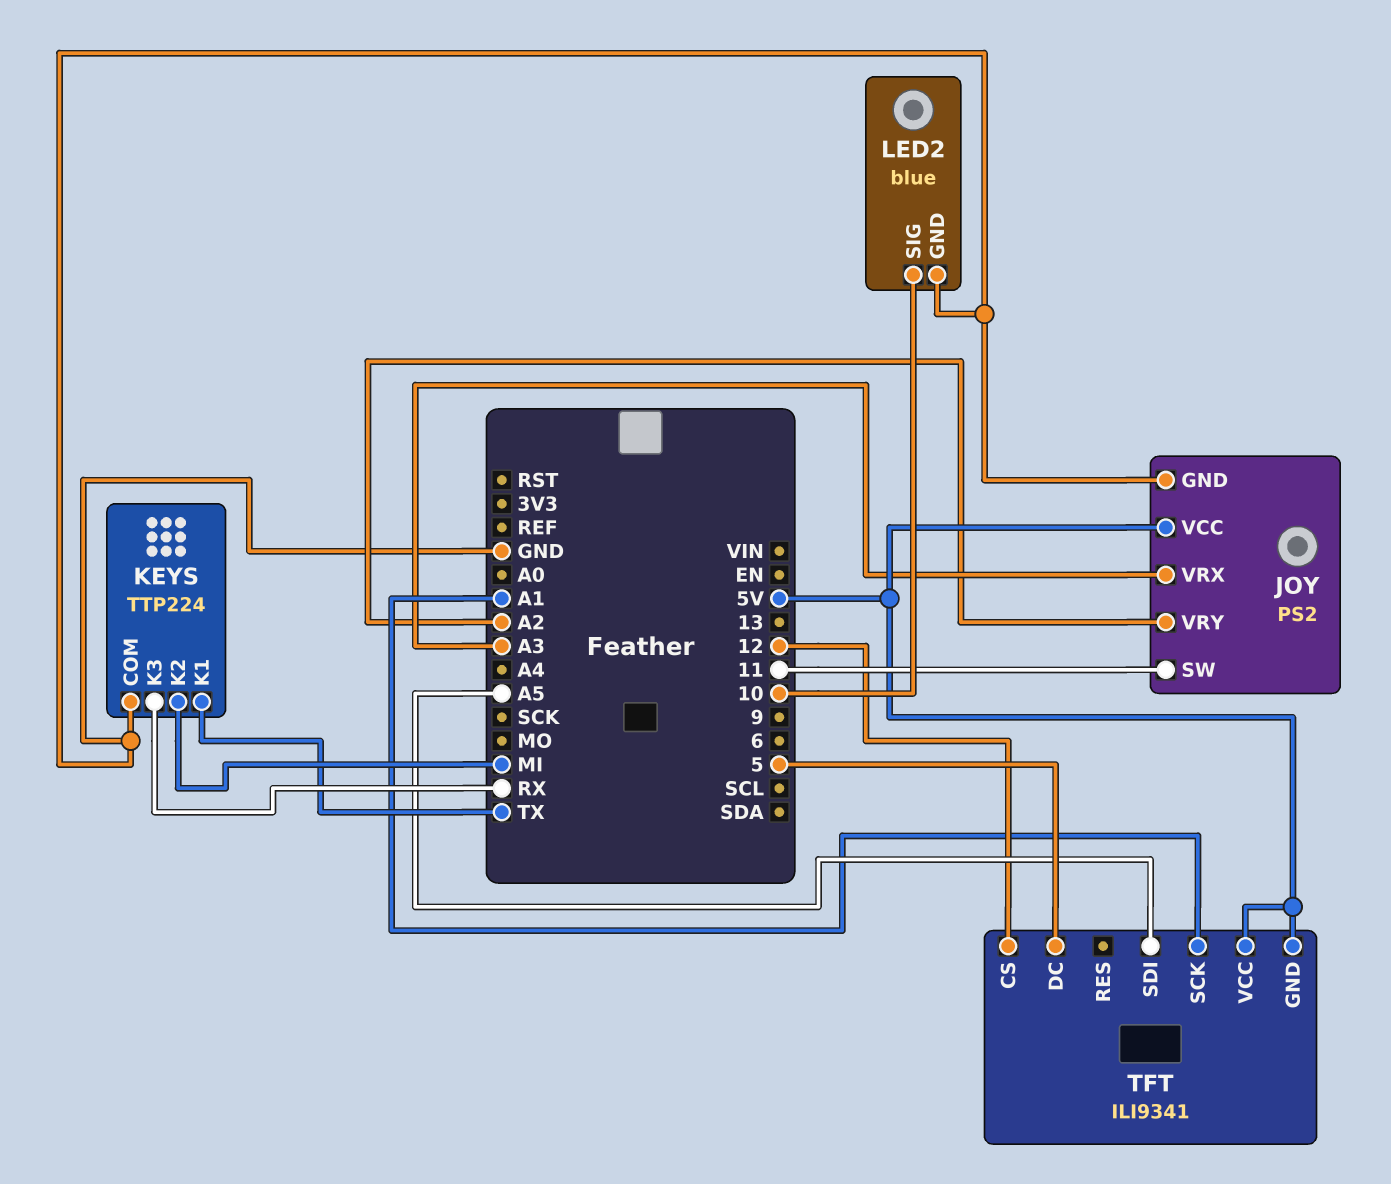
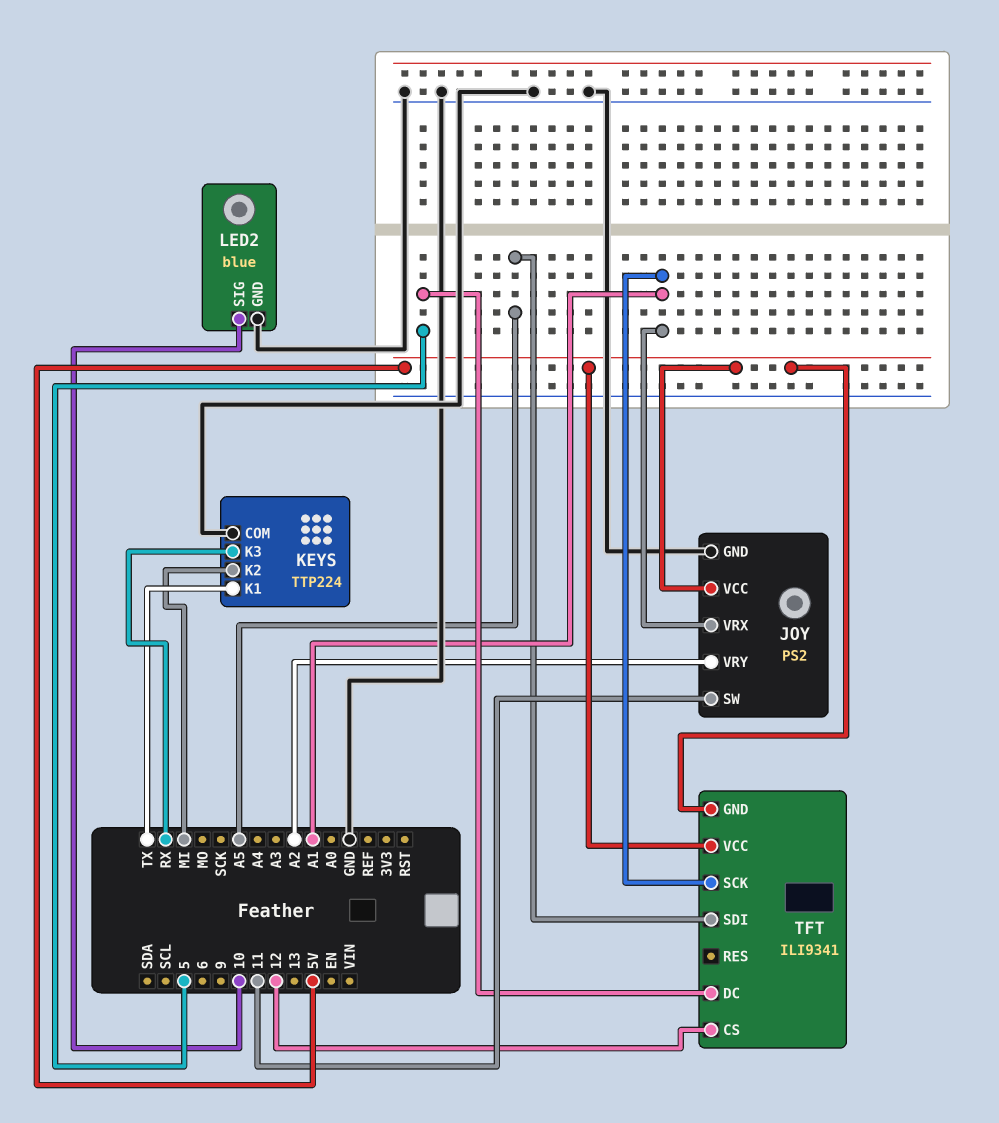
JOY pin VRX: A3 -> A1

